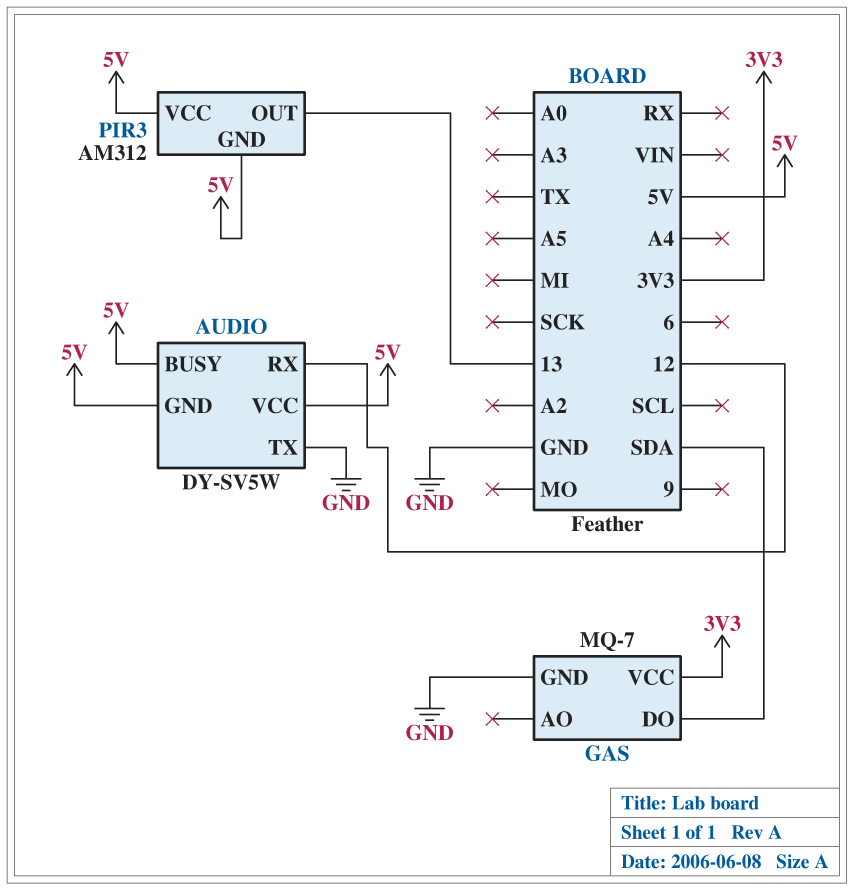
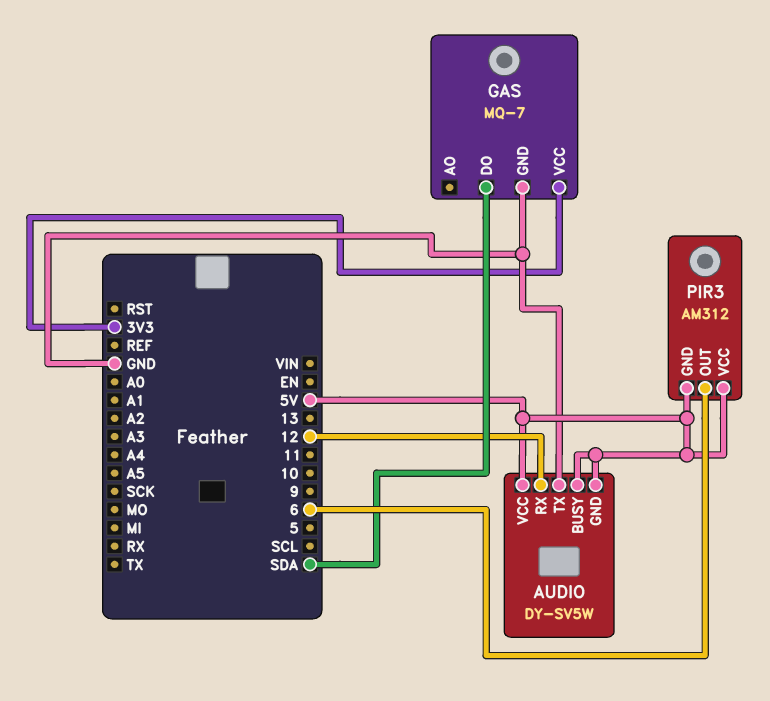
PIR3 pin OUT: 13 -> 6

